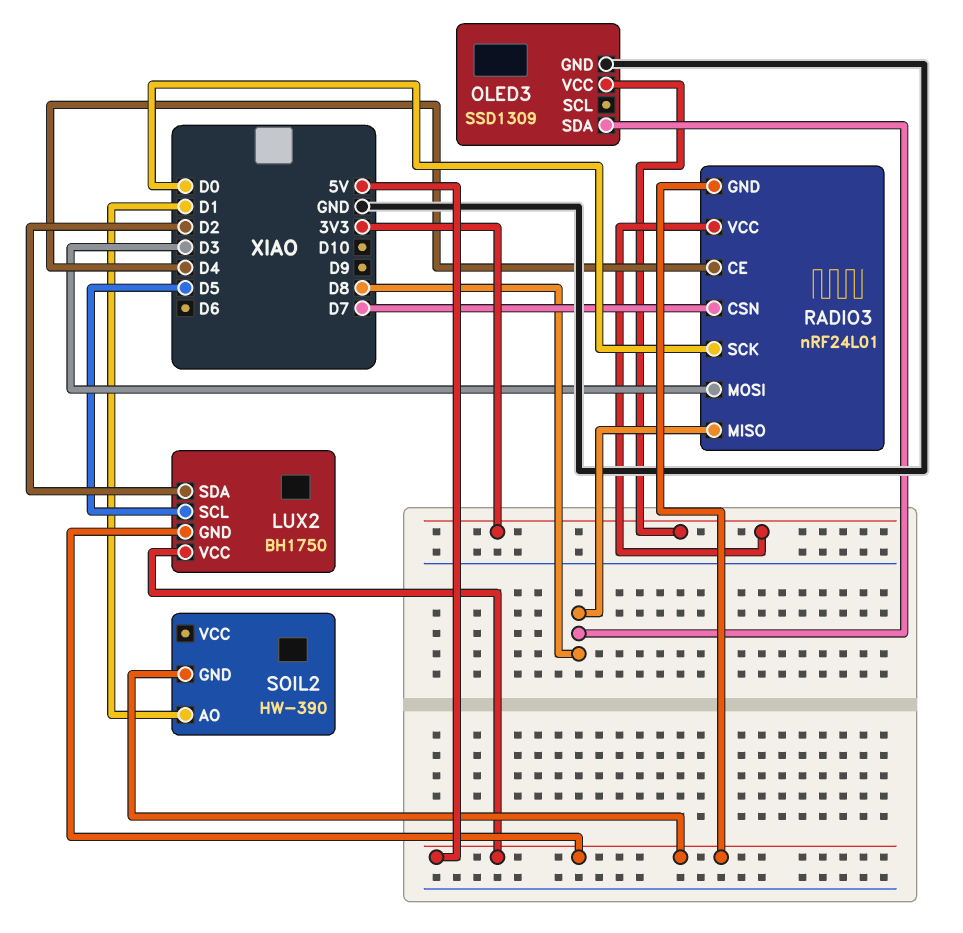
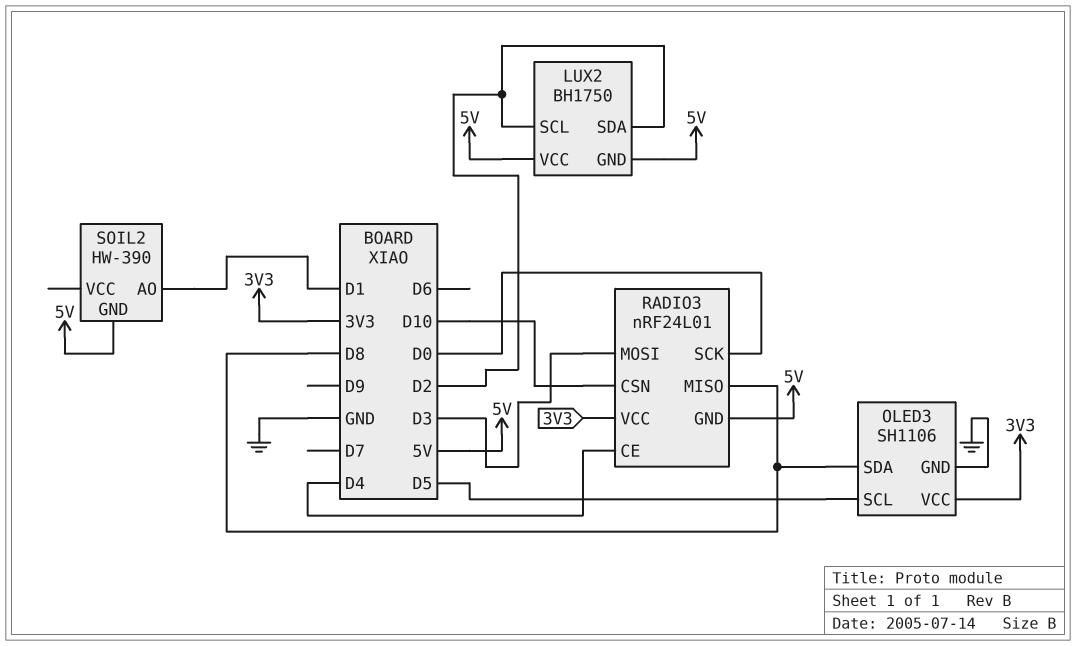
LUX2 pin SCL: D5 -> D2
OLED3: SSD1309 -> SH1106
OLED3 pin SCL: none -> D5
RADIO3 pin CSN: D7 -> D10

